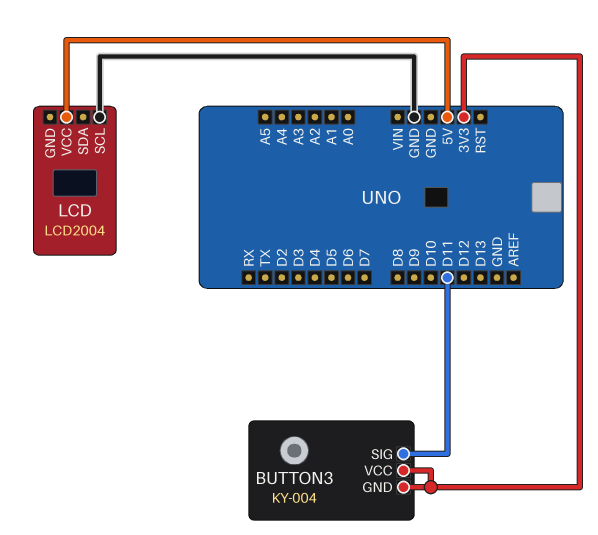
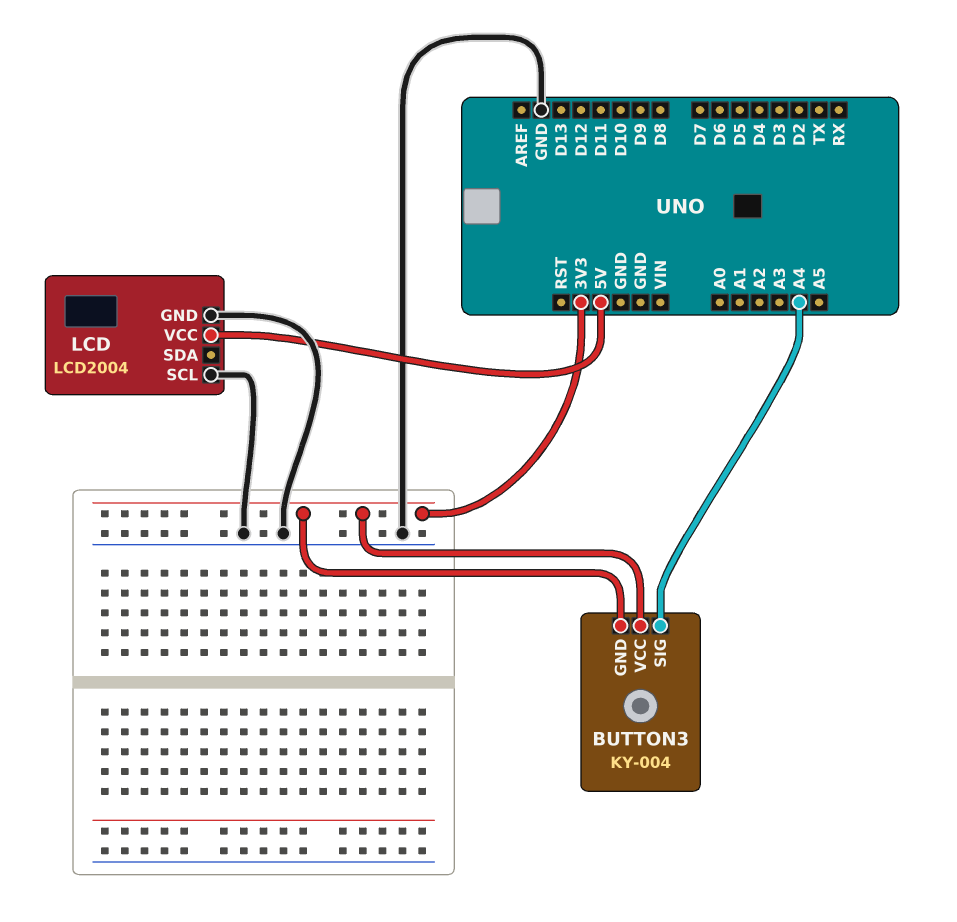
BUTTON3 pin SIG: D11 -> A4
LCD pin GND: none -> GND

